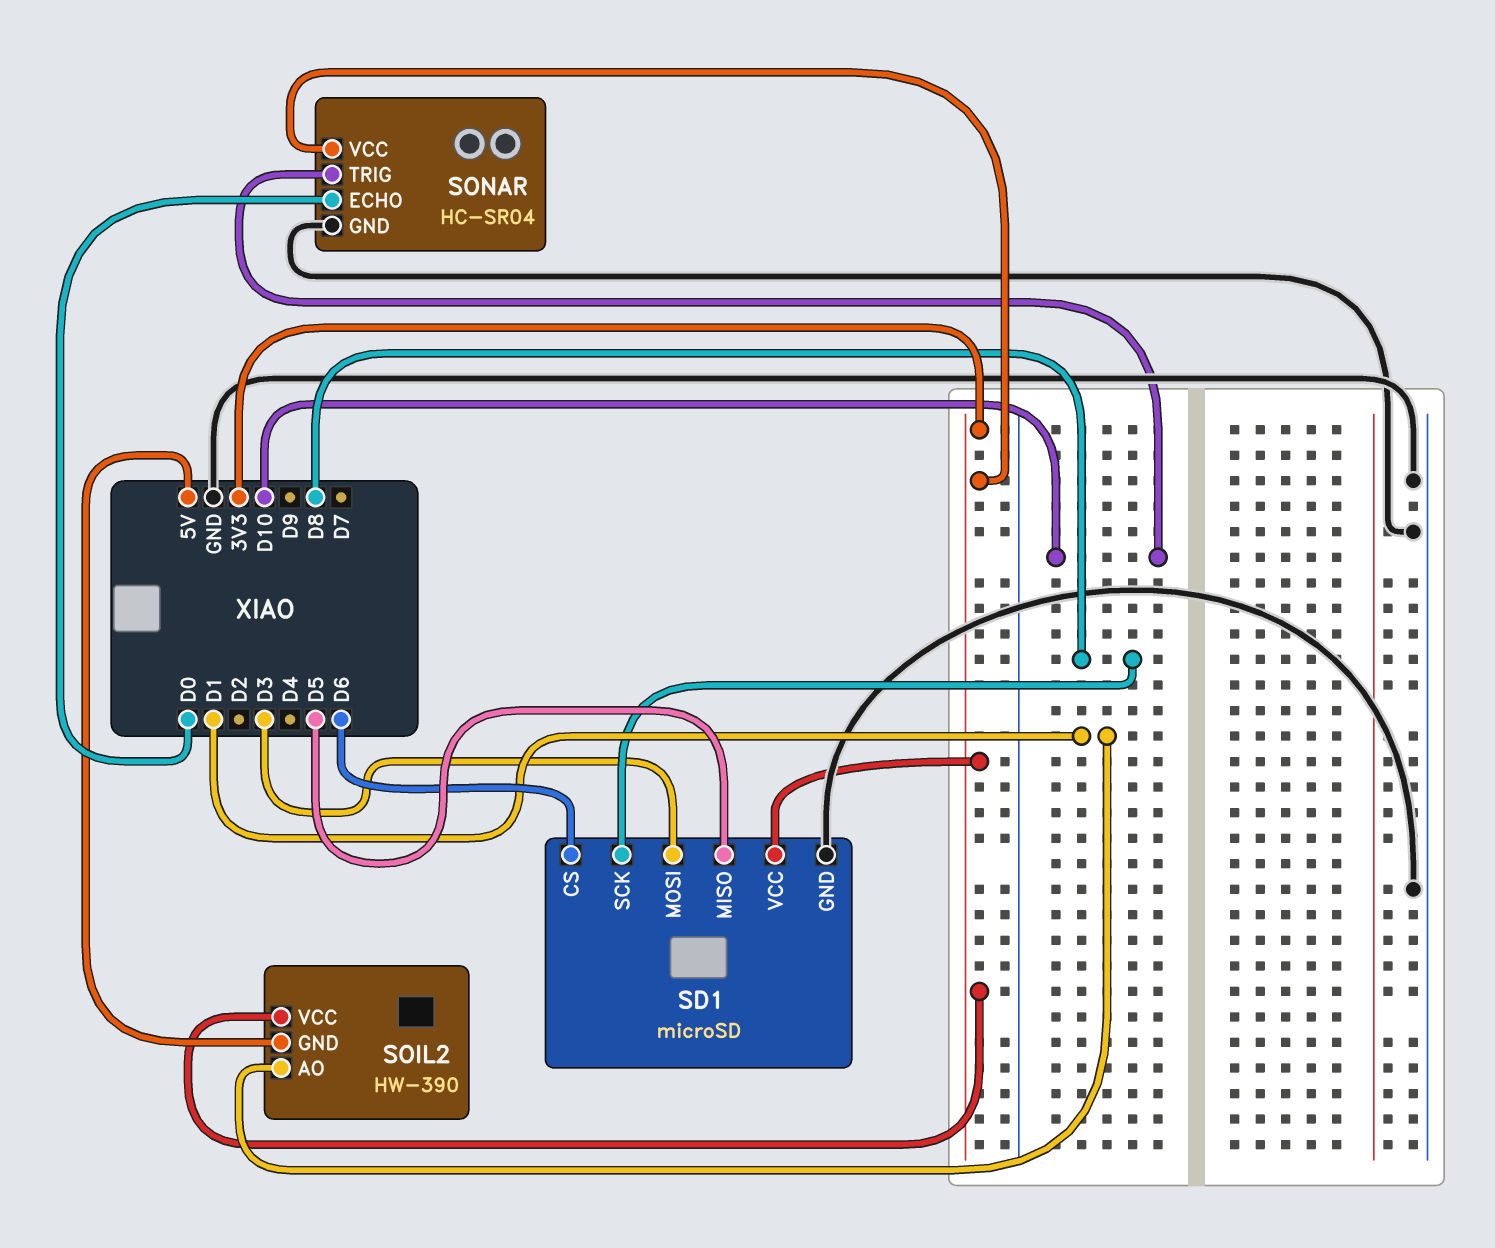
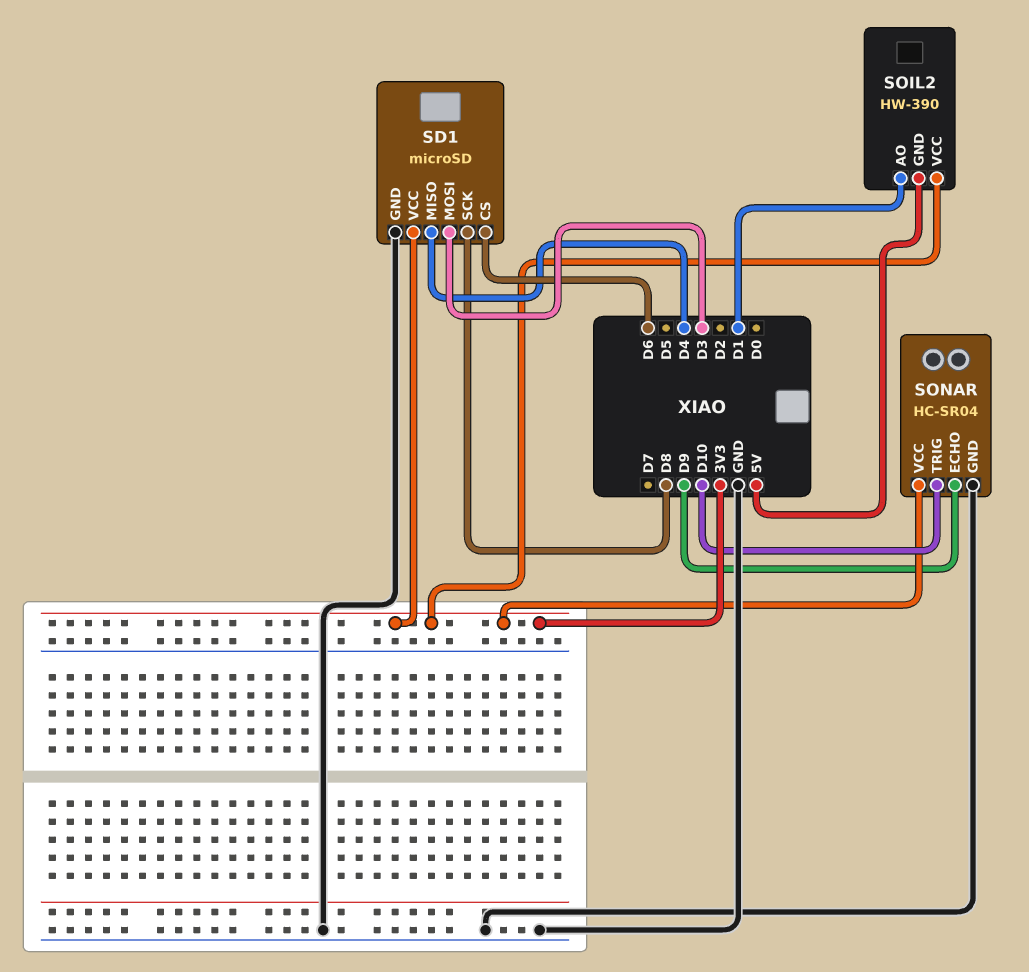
SD1 pin MISO: D5 -> D4
SONAR pin ECHO: D0 -> D9

